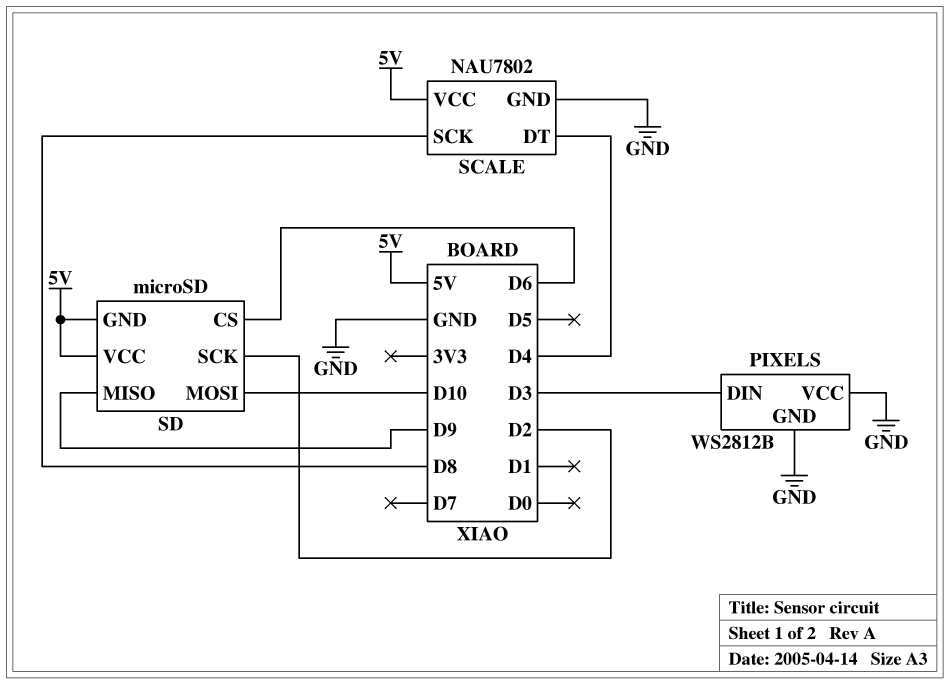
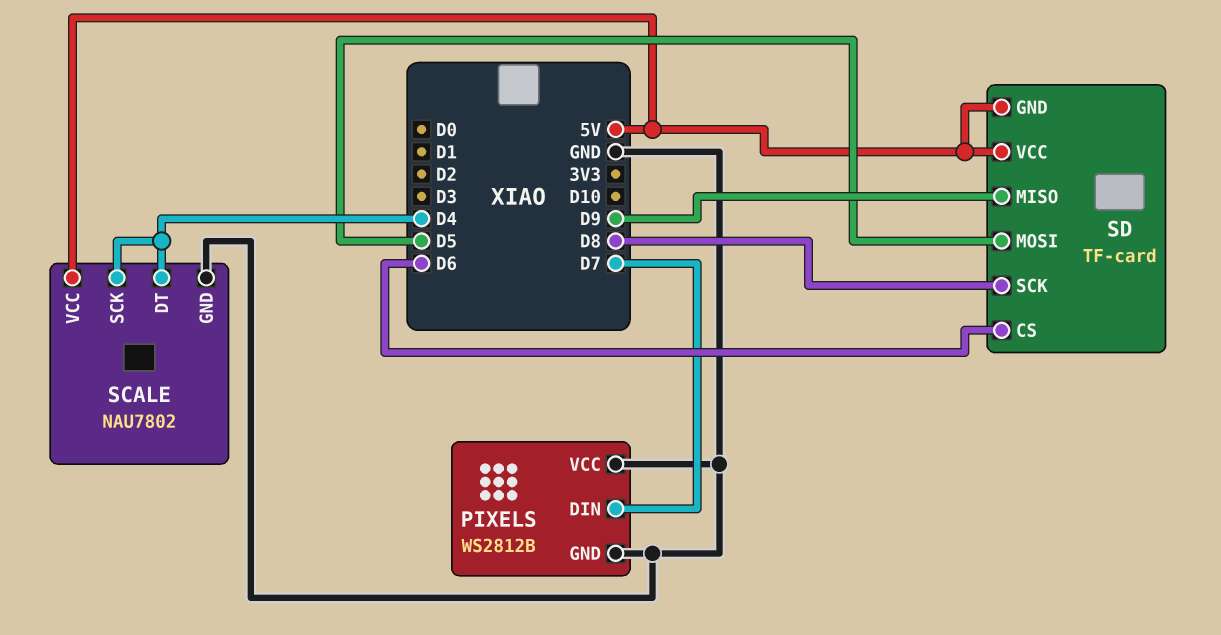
PIXELS pin DIN: D3 -> D7
SCALE pin SCK: D8 -> D4
SD: microSD -> TF-card
SD pin MOSI: D10 -> D5
SD pin SCK: D2 -> D8

